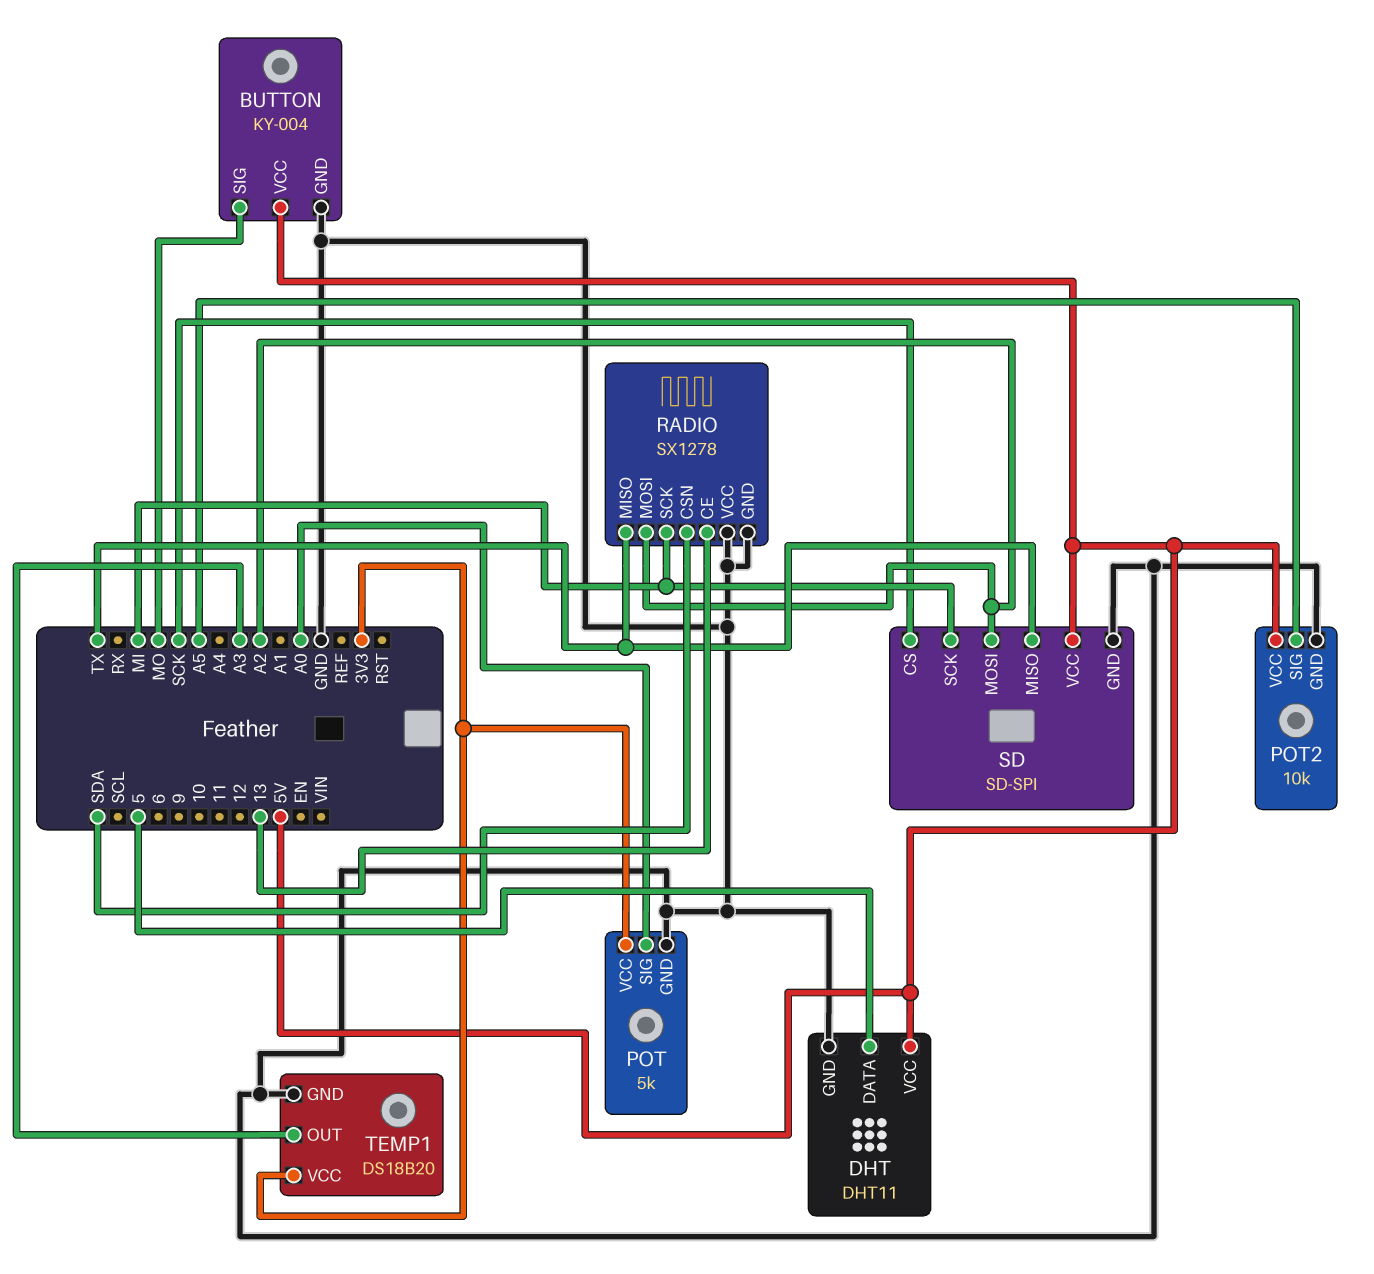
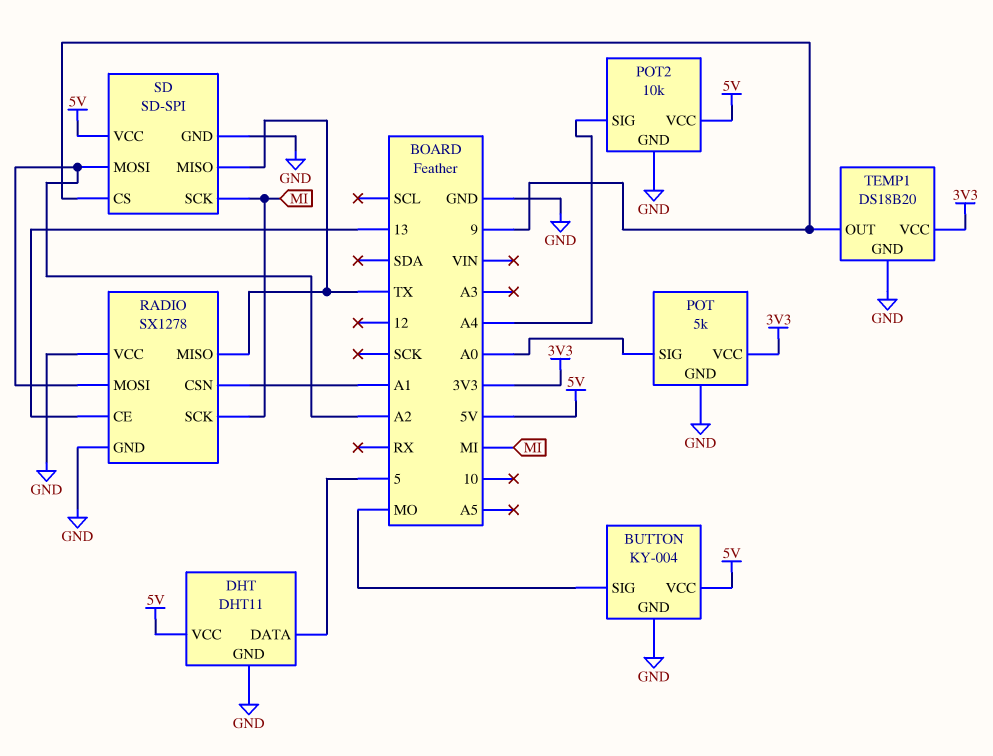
POT2 pin SIG: A5 -> A4
RADIO pin CSN: SDA -> A1
SD pin CS: SCK -> 9
TEMP1 pin OUT: A3 -> 9

